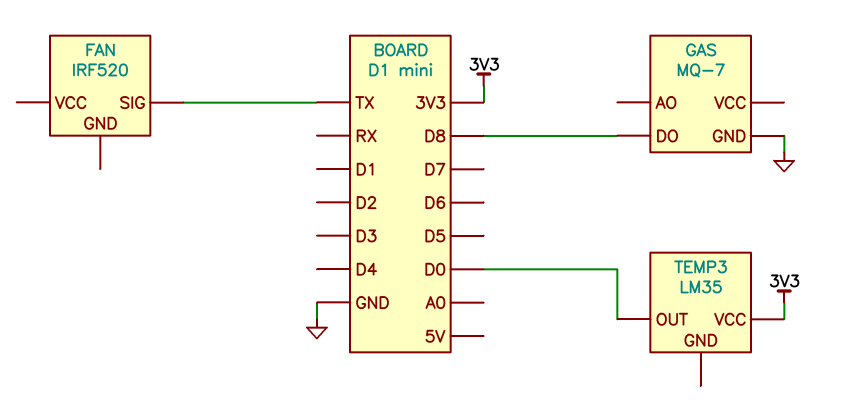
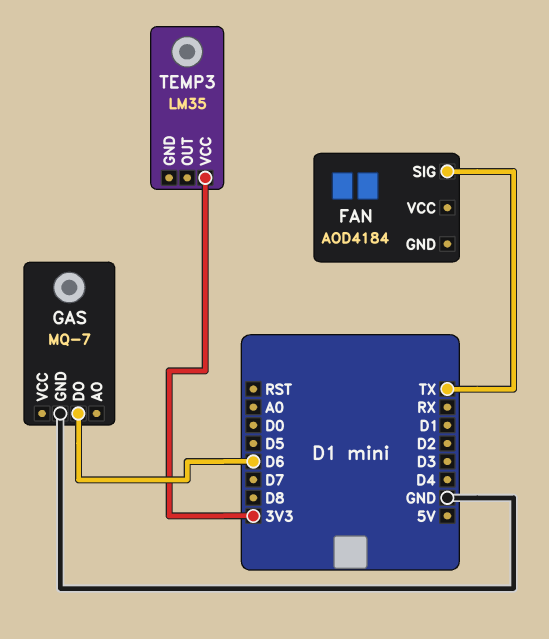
FAN: IRF520 -> AOD4184
GAS pin DO: D8 -> D6
TEMP3 pin OUT: D0 -> none

